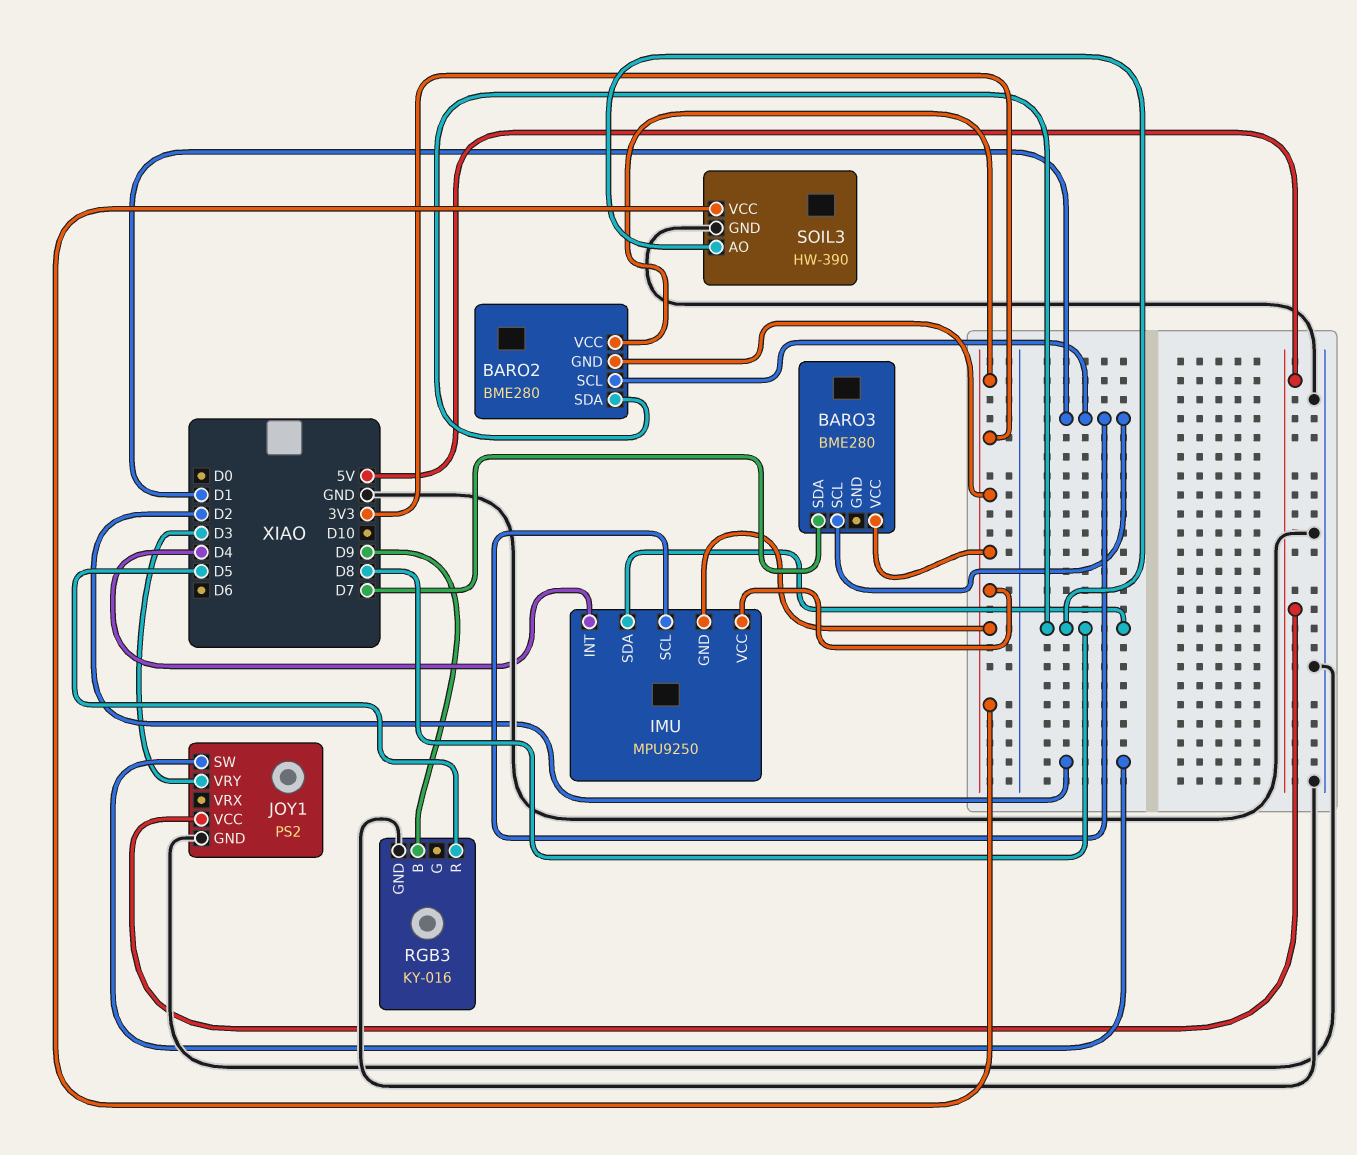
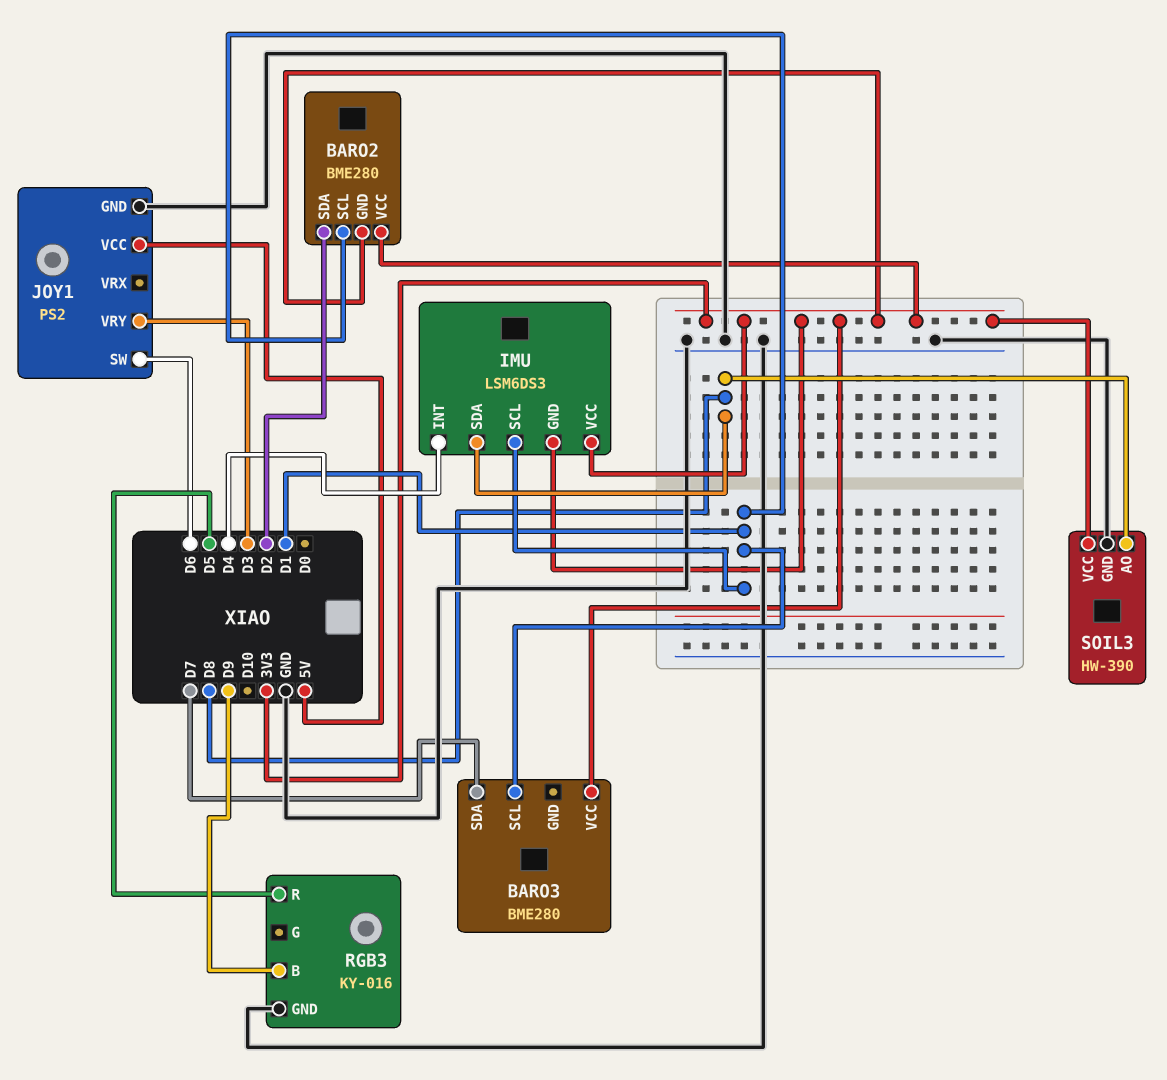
BARO2 pin SDA: D8 -> D2
IMU: MPU9250 -> LSM6DS3
JOY1 pin SW: D2 -> D6

